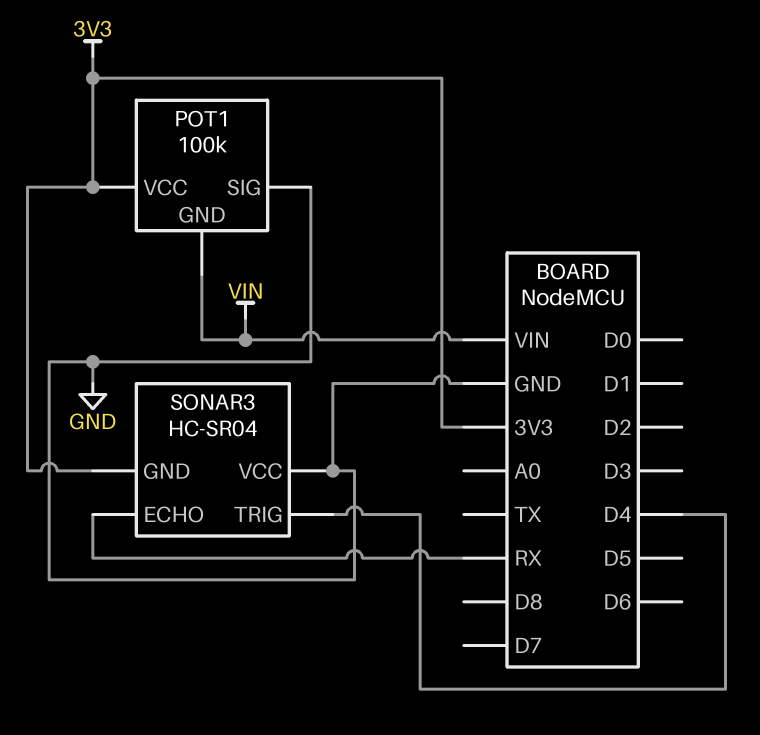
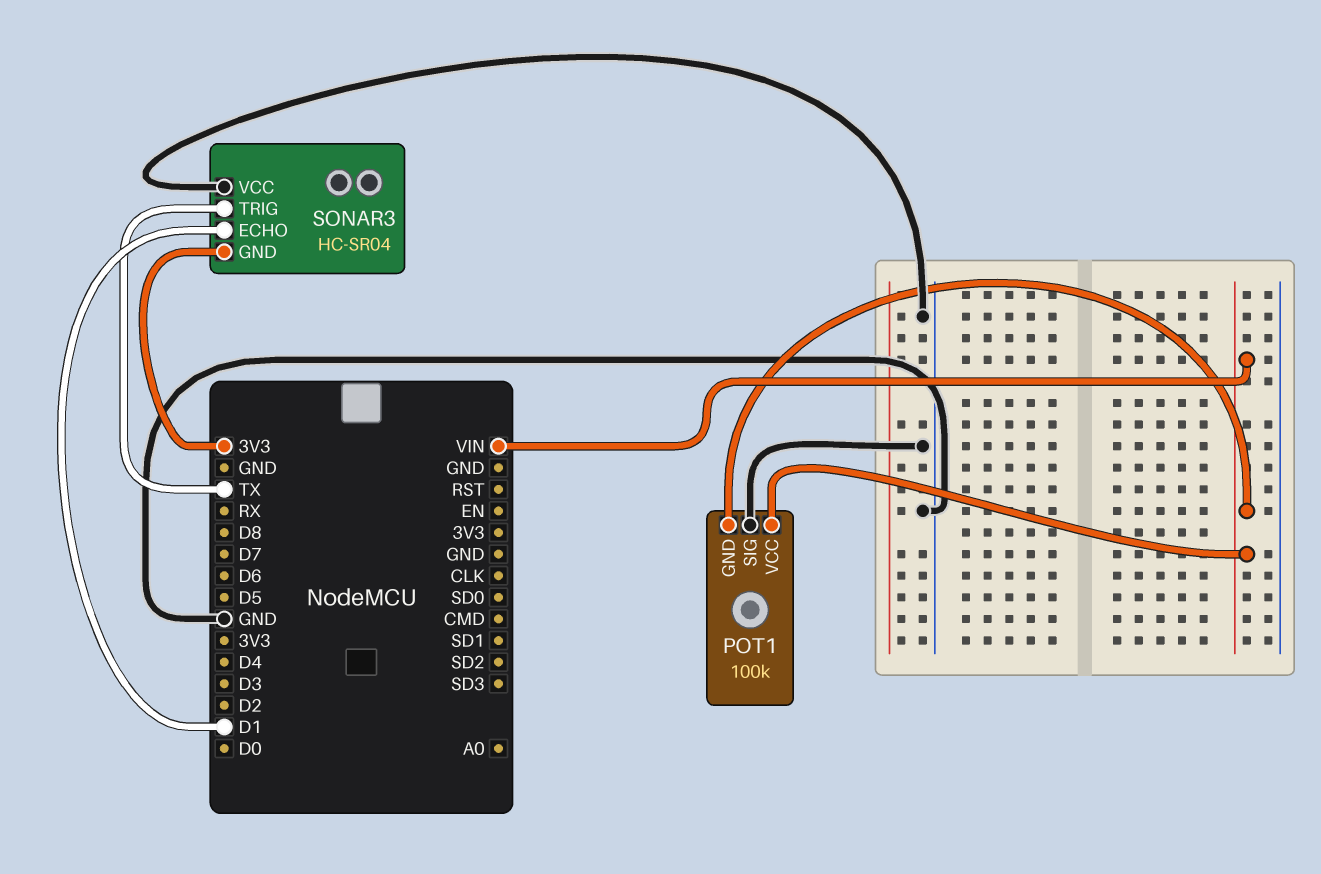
POT1 pin VCC: 3V3 -> VIN
SONAR3 pin ECHO: RX -> D1
SONAR3 pin TRIG: D4 -> TX

